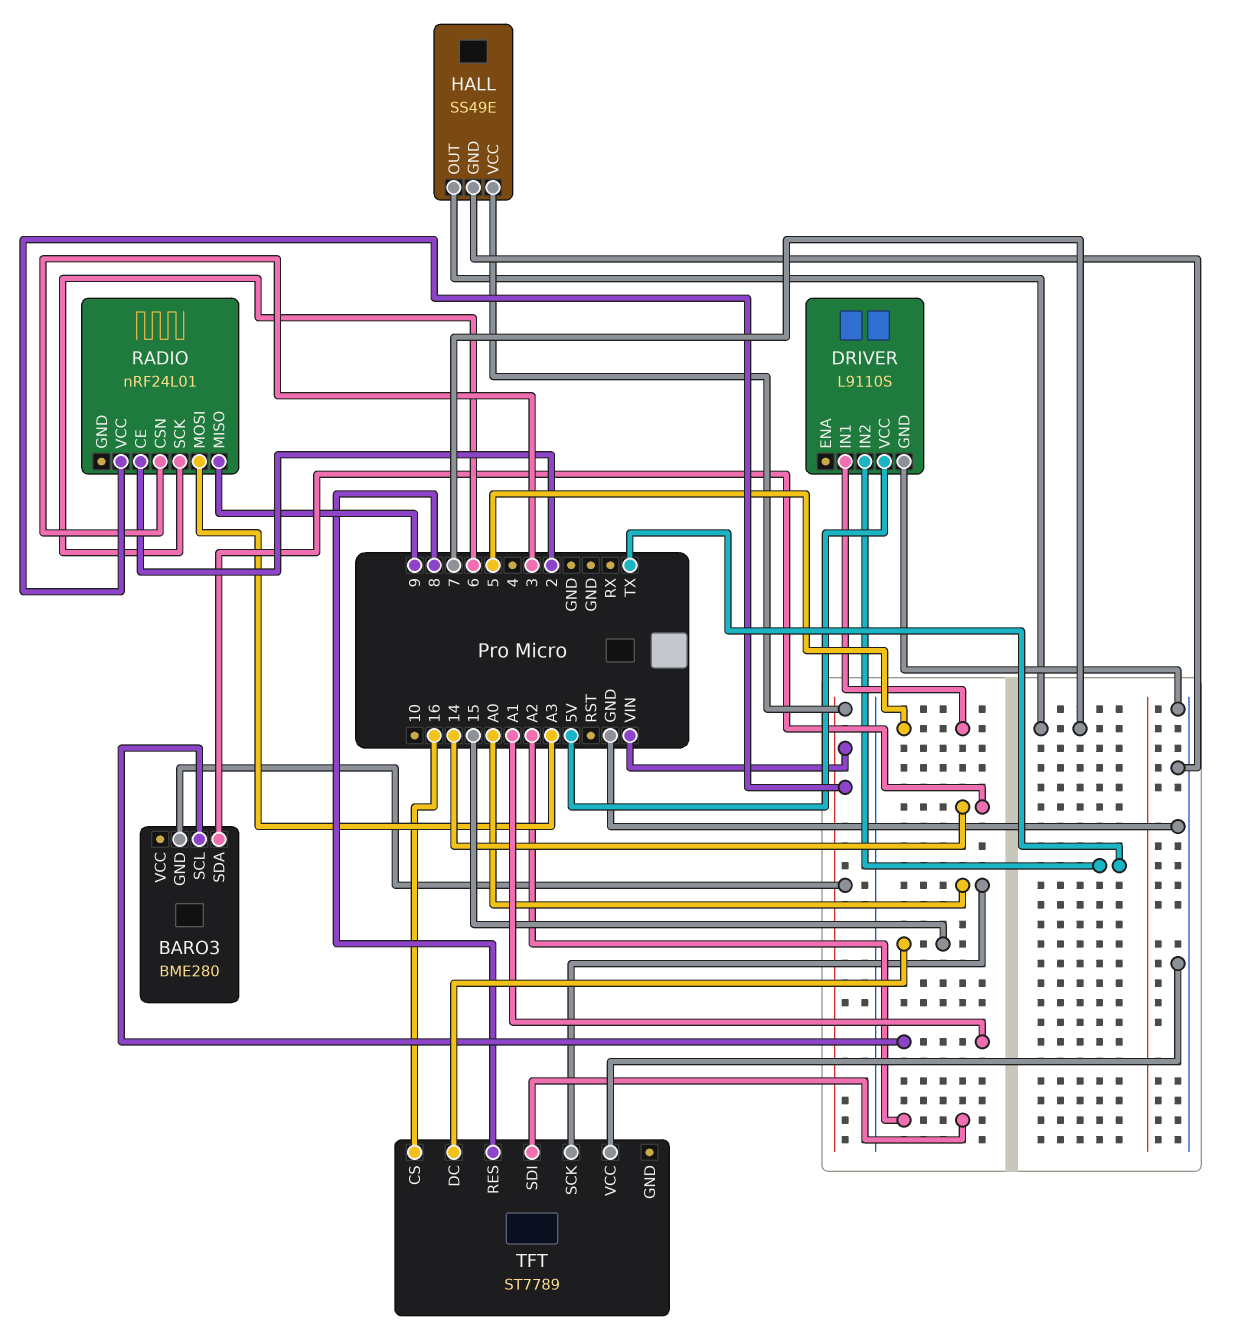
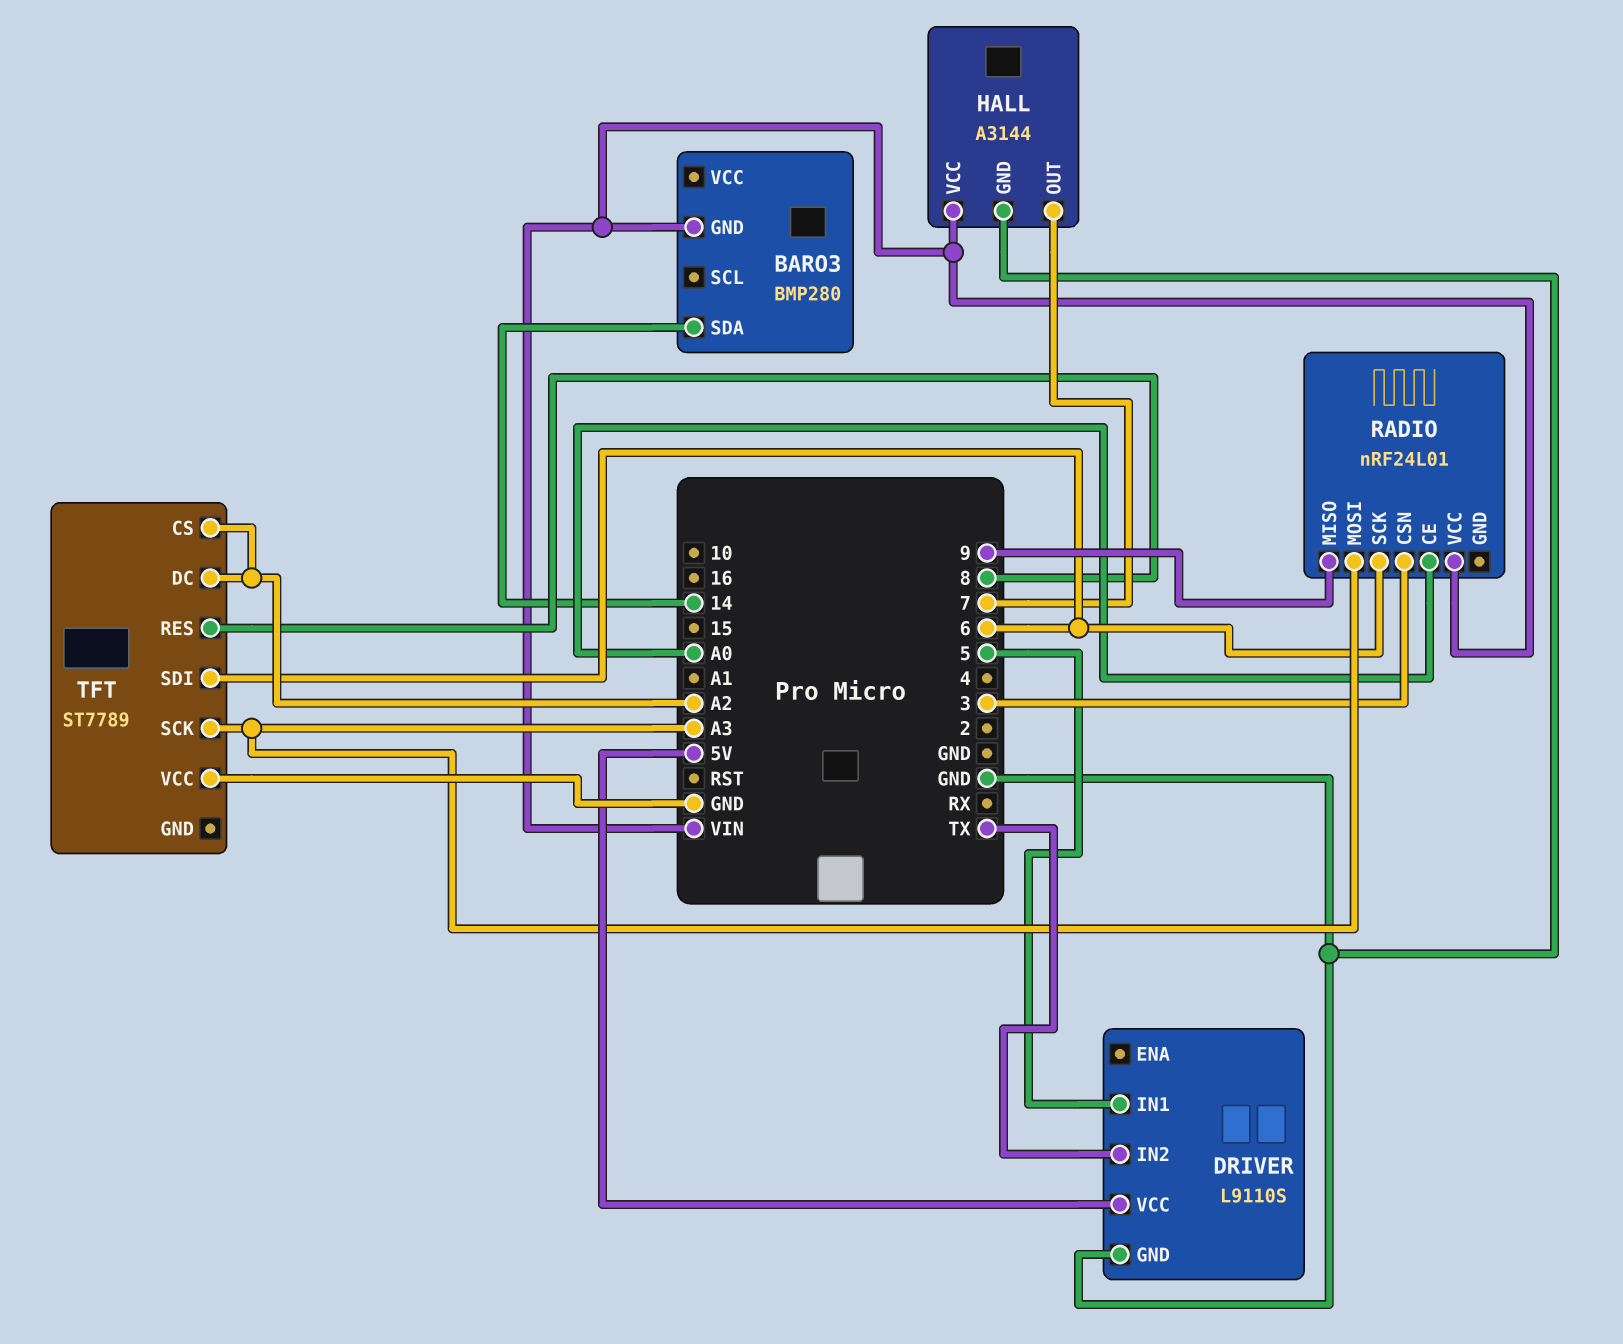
BARO3: BME280 -> BMP280
BARO3 pin SCL: A1 -> none
HALL: SS49E -> A3144
RADIO pin CE: 2 -> A0
TFT pin CS: 16 -> A2
TFT pin DC: 15 -> A2
TFT pin SCK: A0 -> A3
TFT pin SDI: A2 -> 6

